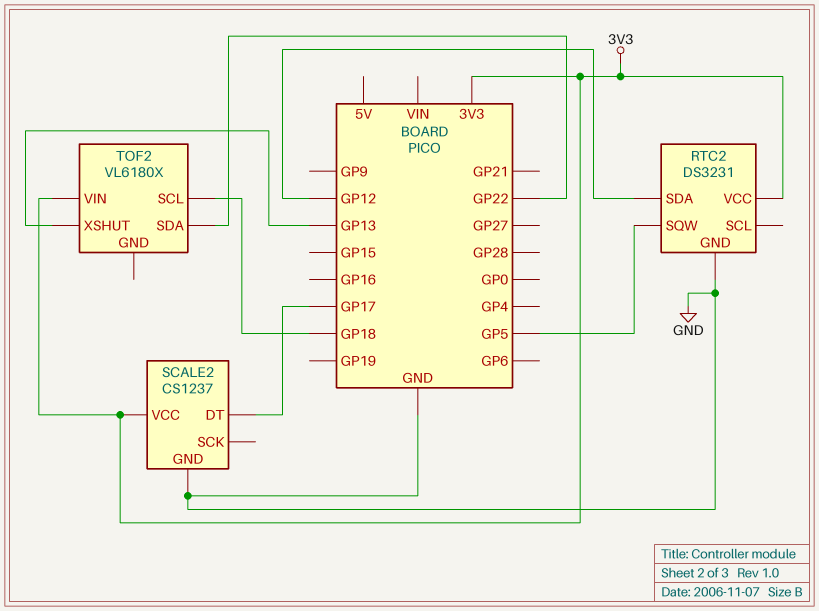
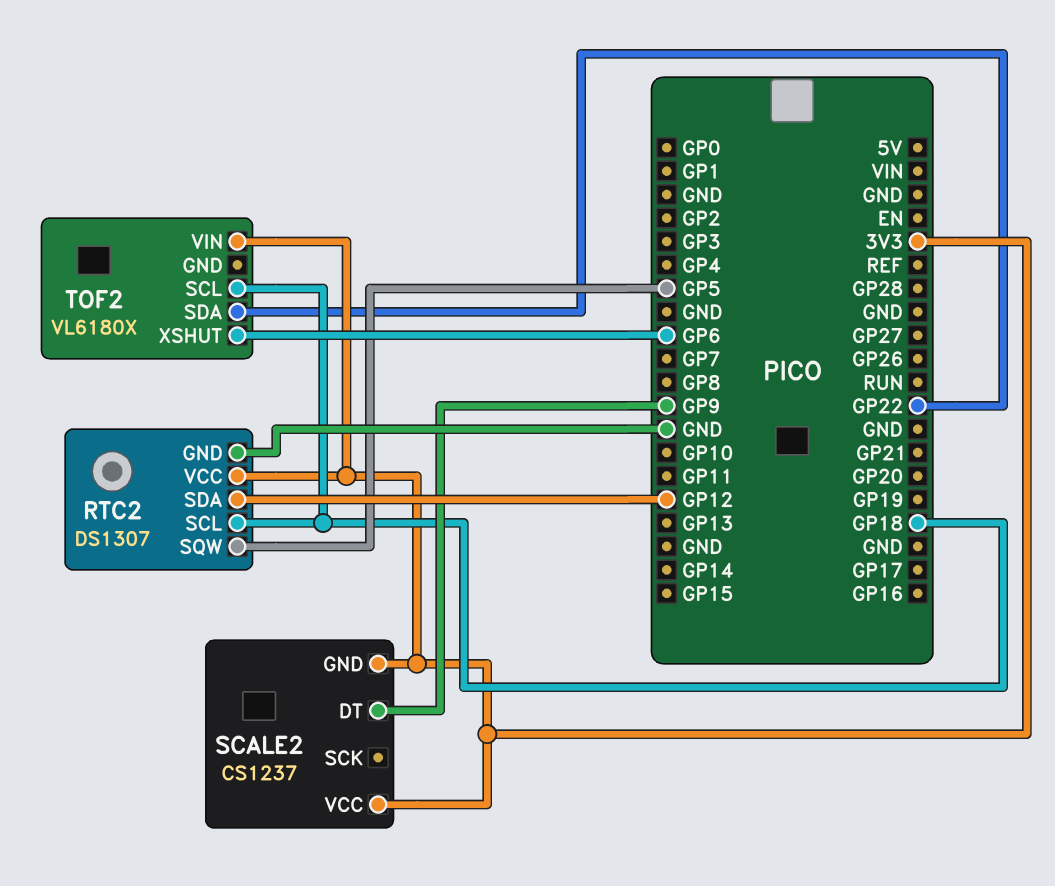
RTC2: DS3231 -> DS1307
RTC2 pin SCL: none -> GP18
SCALE2 pin DT: GP17 -> GP9
SCALE2 pin GND: GND -> 3V3
TOF2 pin XSHUT: GP13 -> GP6

